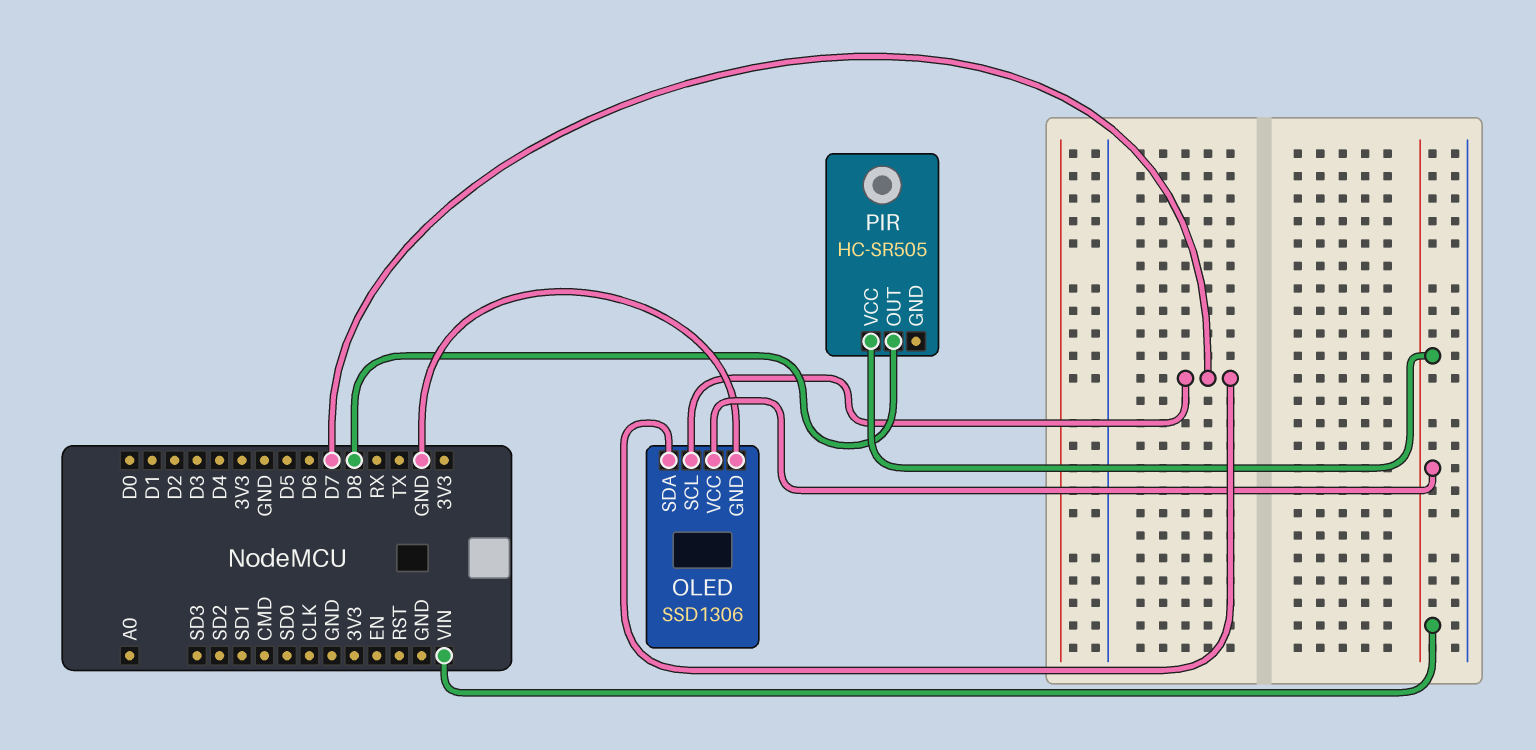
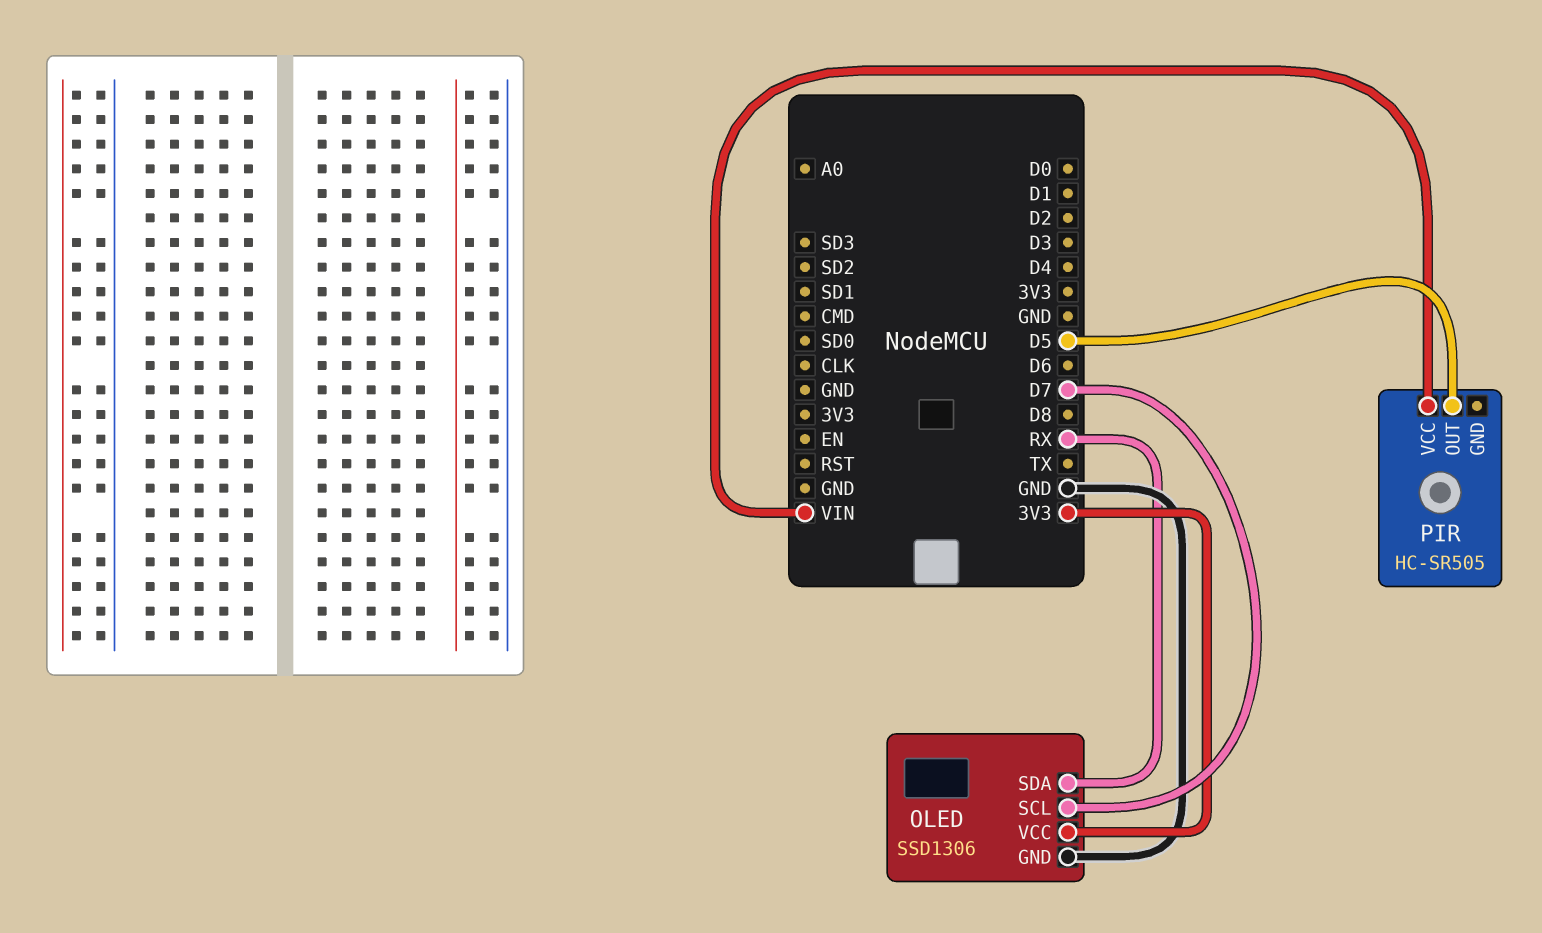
OLED pin SDA: D7 -> RX
OLED pin VCC: VIN -> 3V3
PIR pin OUT: D8 -> D5

